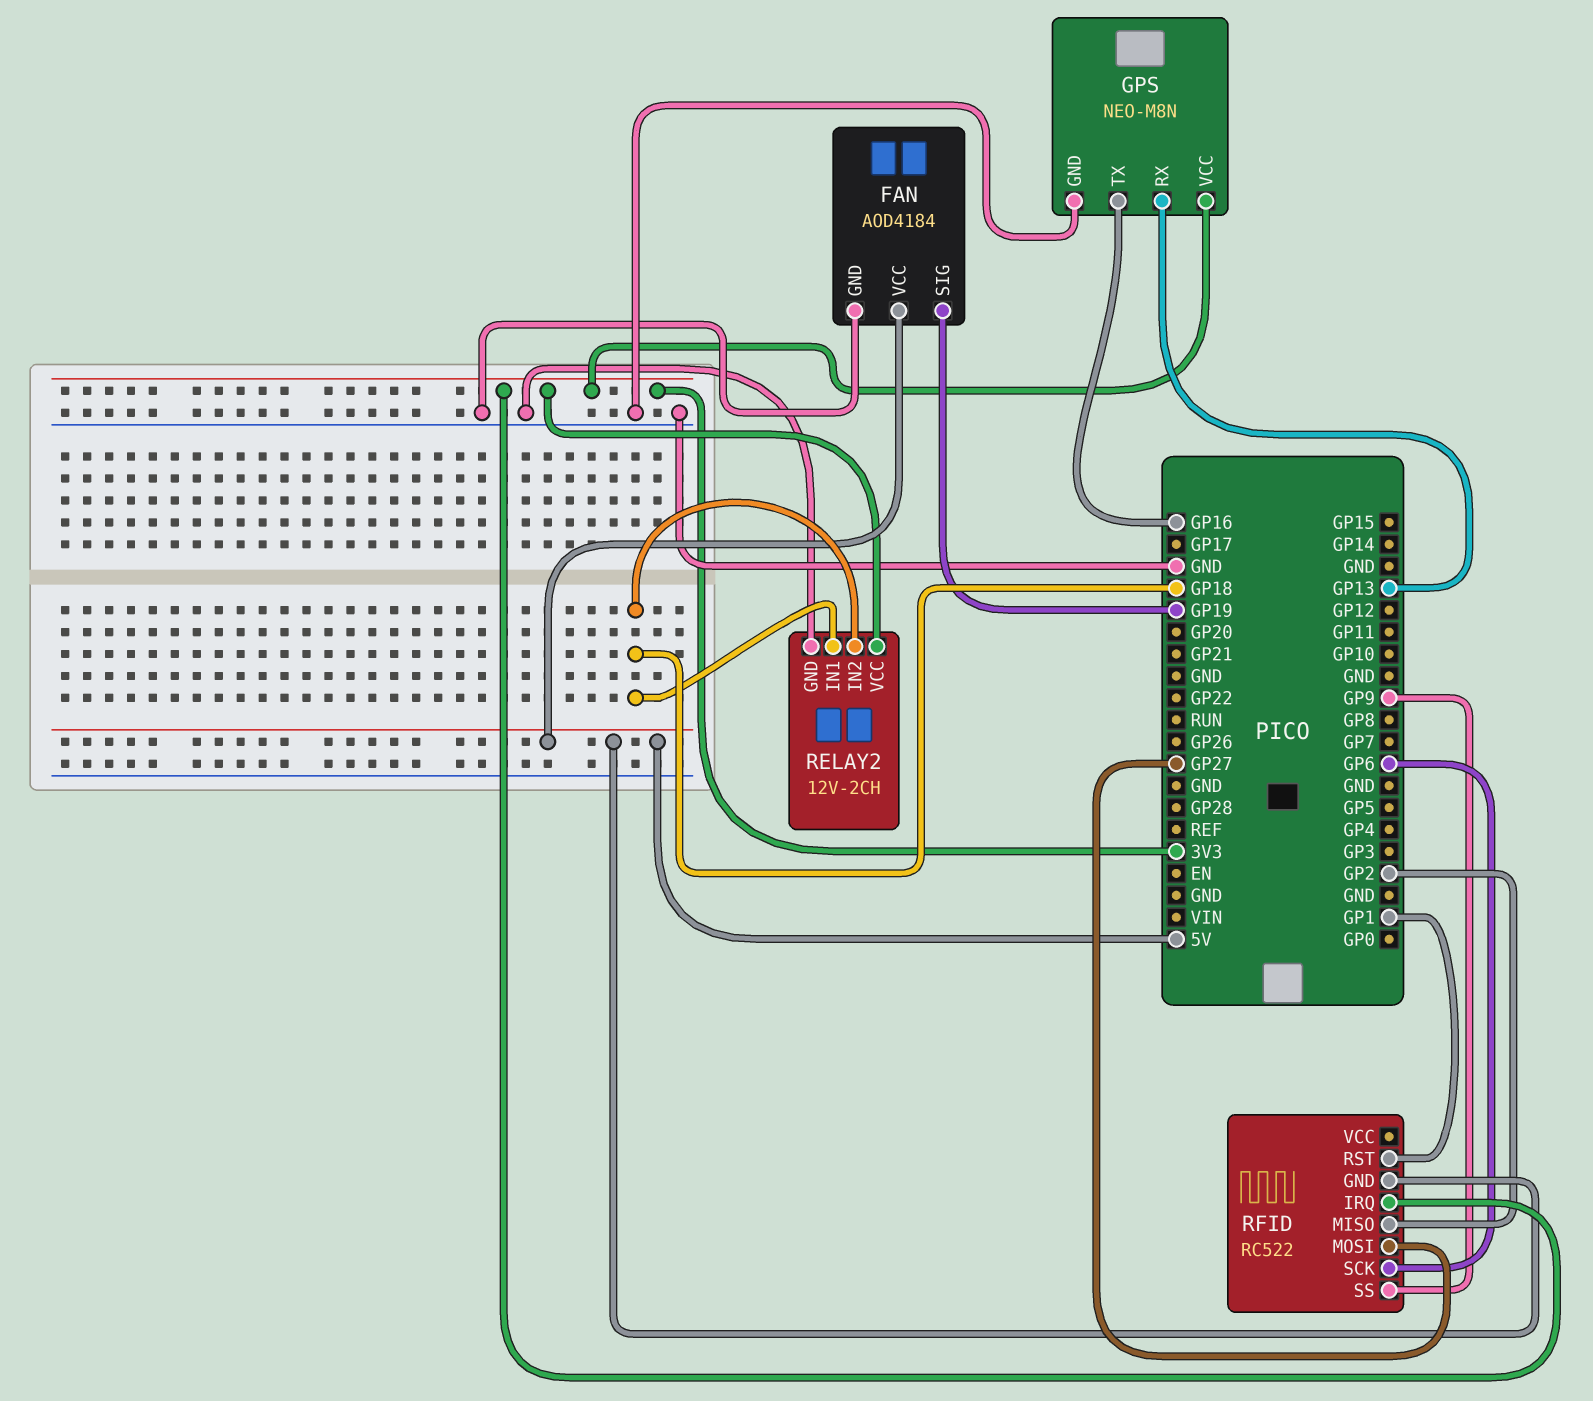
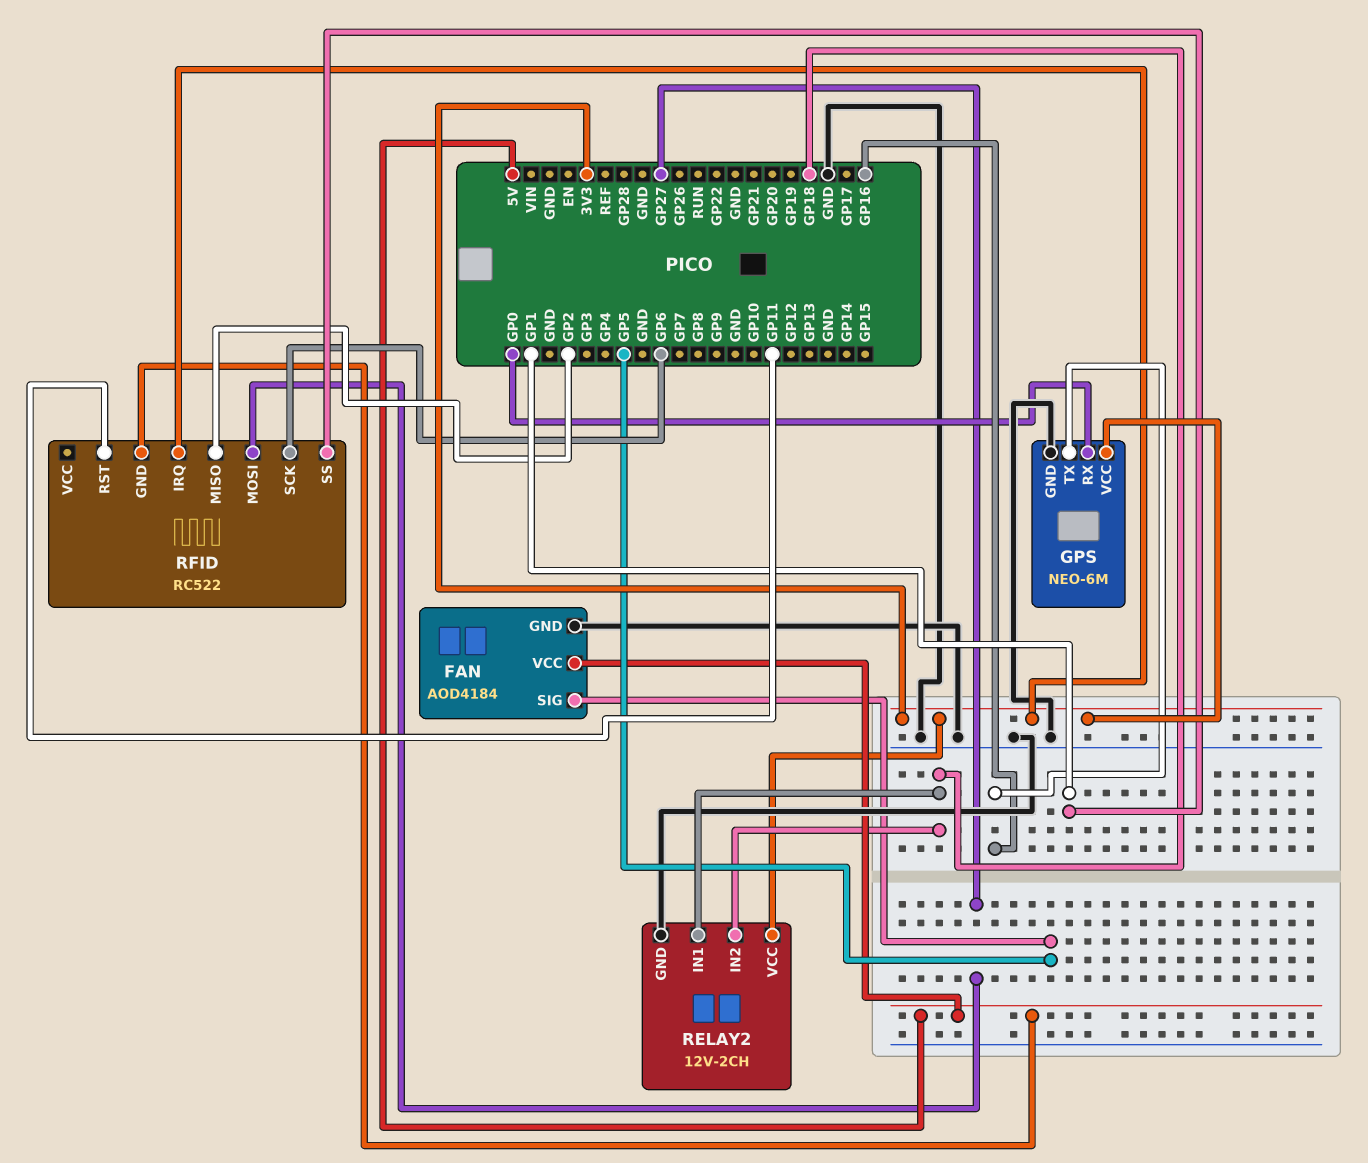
FAN pin SIG: GP19 -> GP5
GPS: NEO-M8N -> NEO-6M
GPS pin RX: GP13 -> GP0
RFID pin RST: GP1 -> GP11
RFID pin SS: GP9 -> GP1

